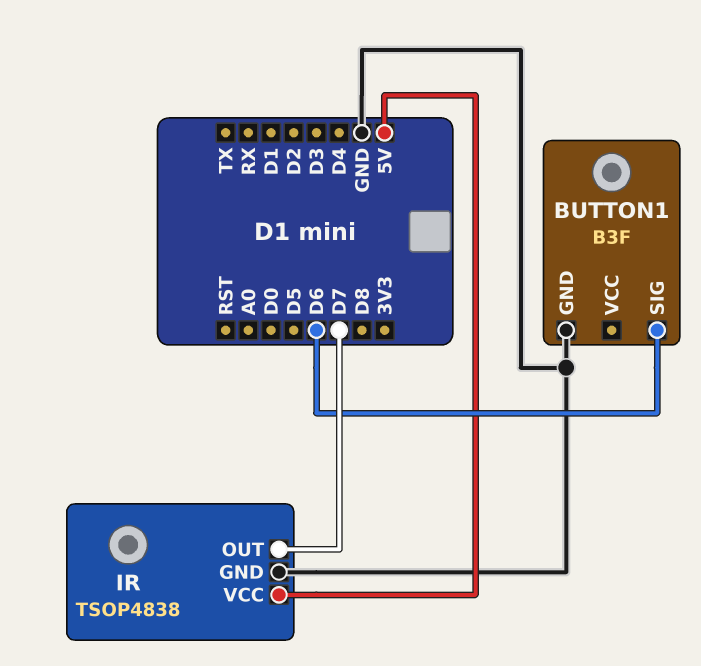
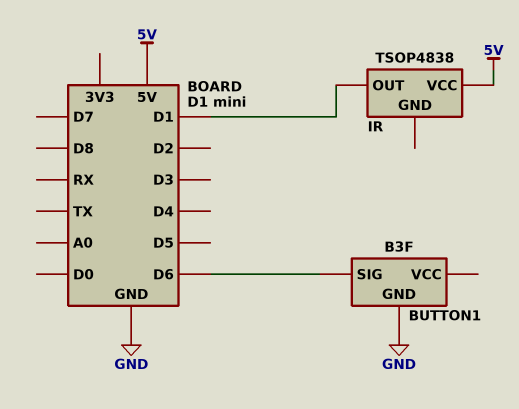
IR pin GND: GND -> none
IR pin OUT: D7 -> D1

